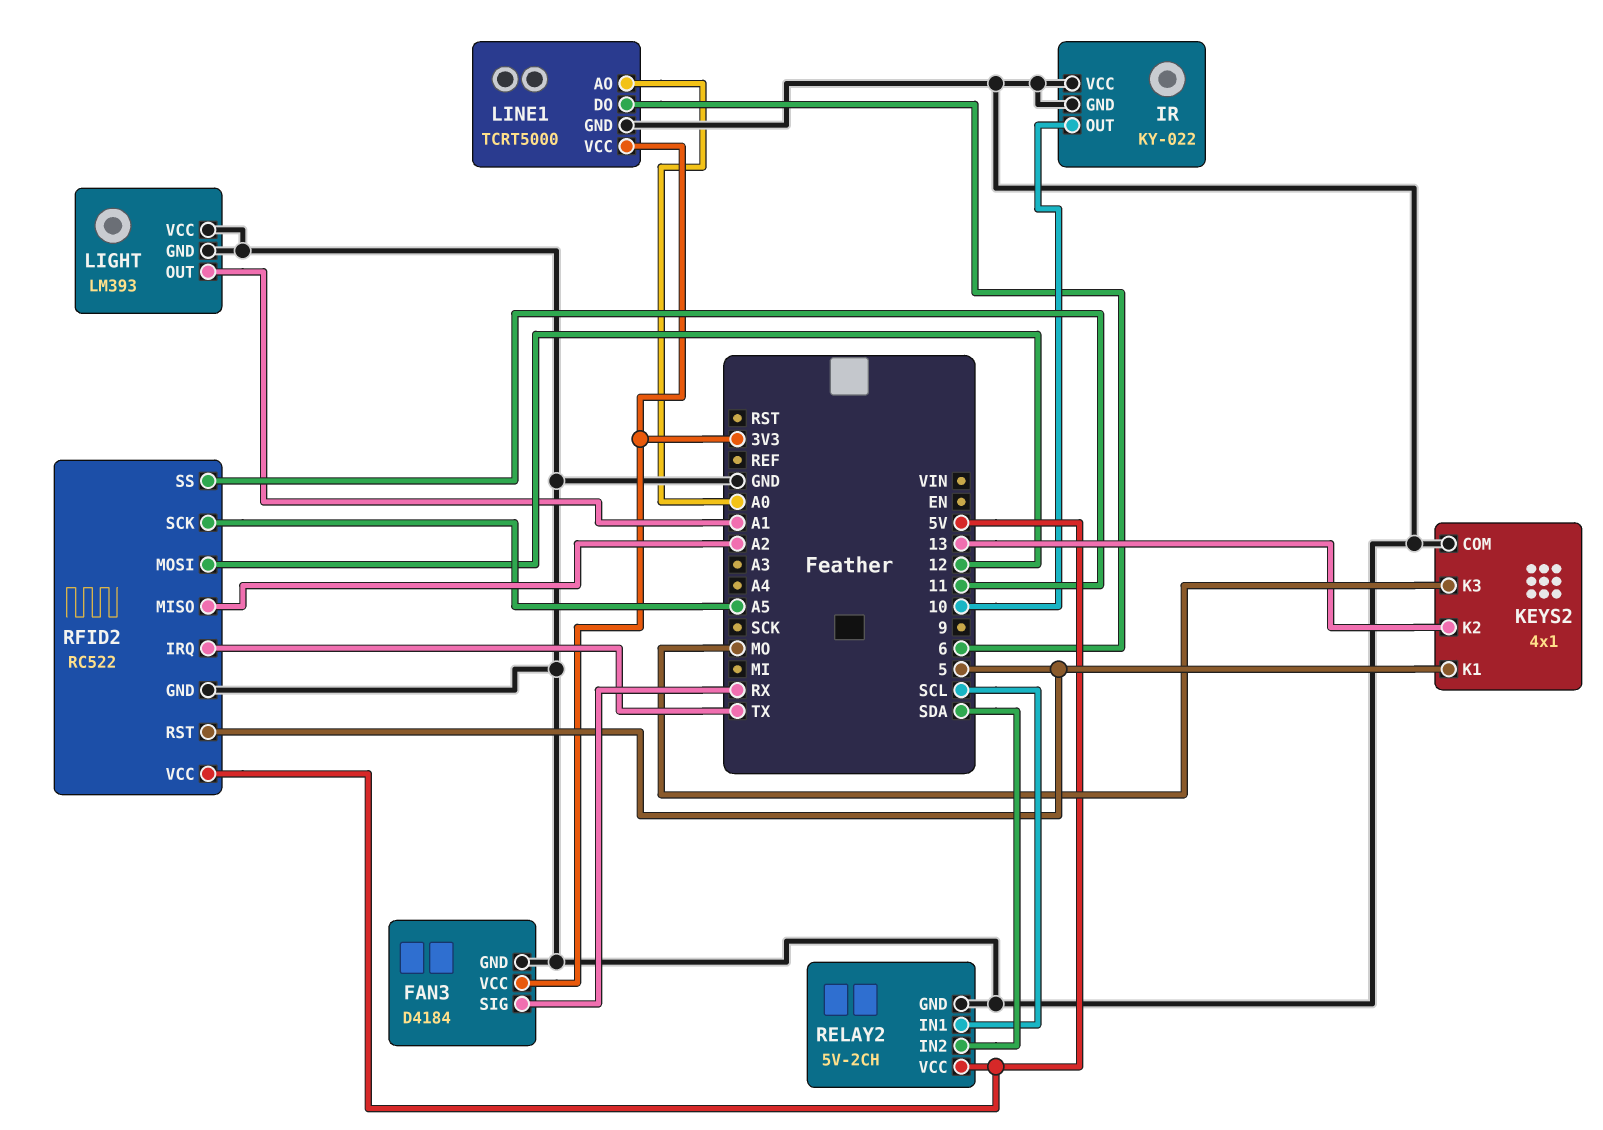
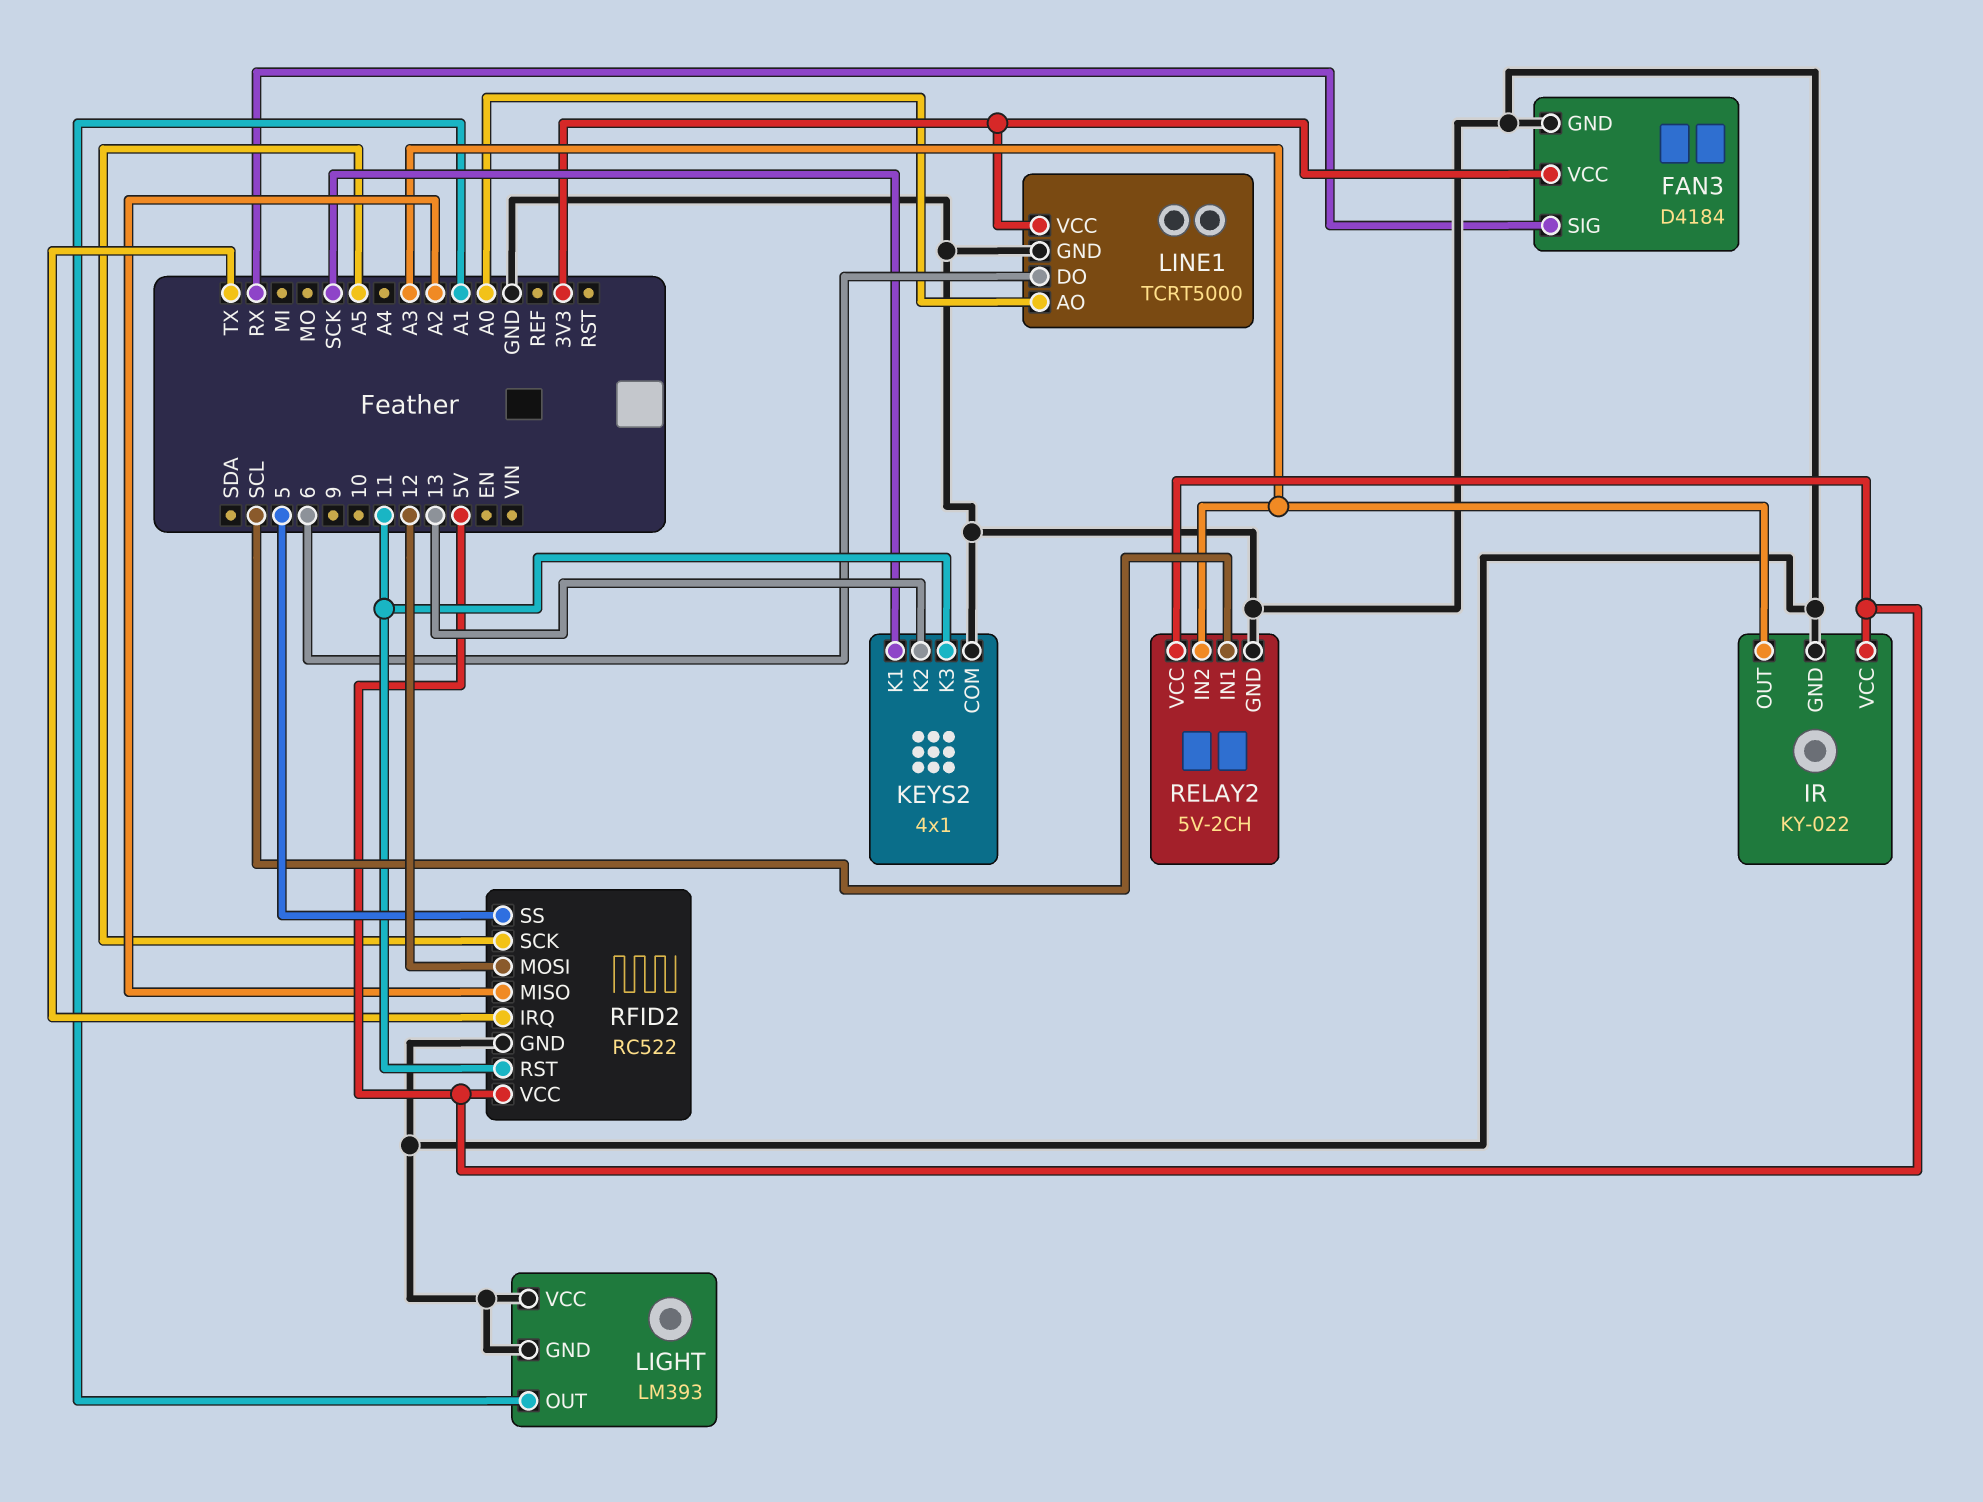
IR pin OUT: 10 -> A3
IR pin VCC: GND -> 5V
KEYS2 pin K1: 5 -> SCK
KEYS2 pin K3: MO -> 11
RELAY2 pin IN2: SDA -> A3
RFID2 pin RST: 5 -> 11
RFID2 pin SS: 11 -> 5

